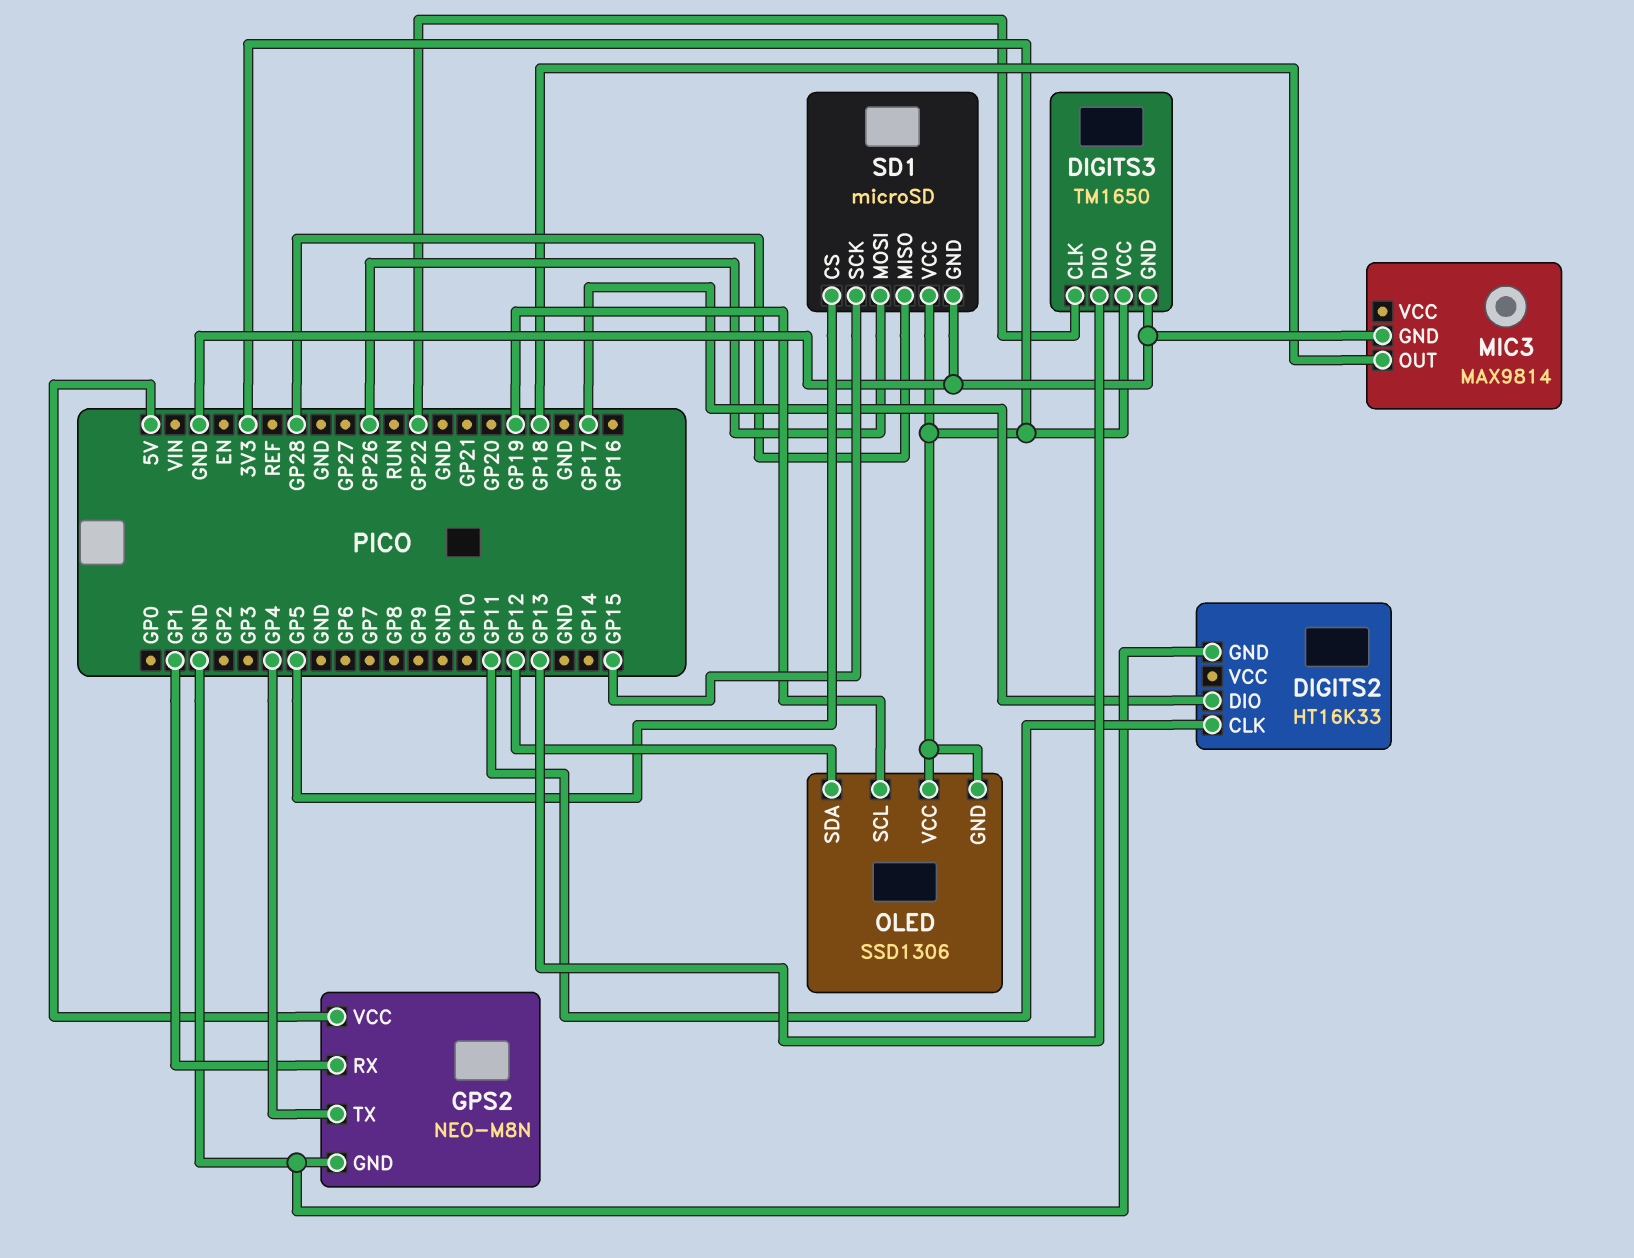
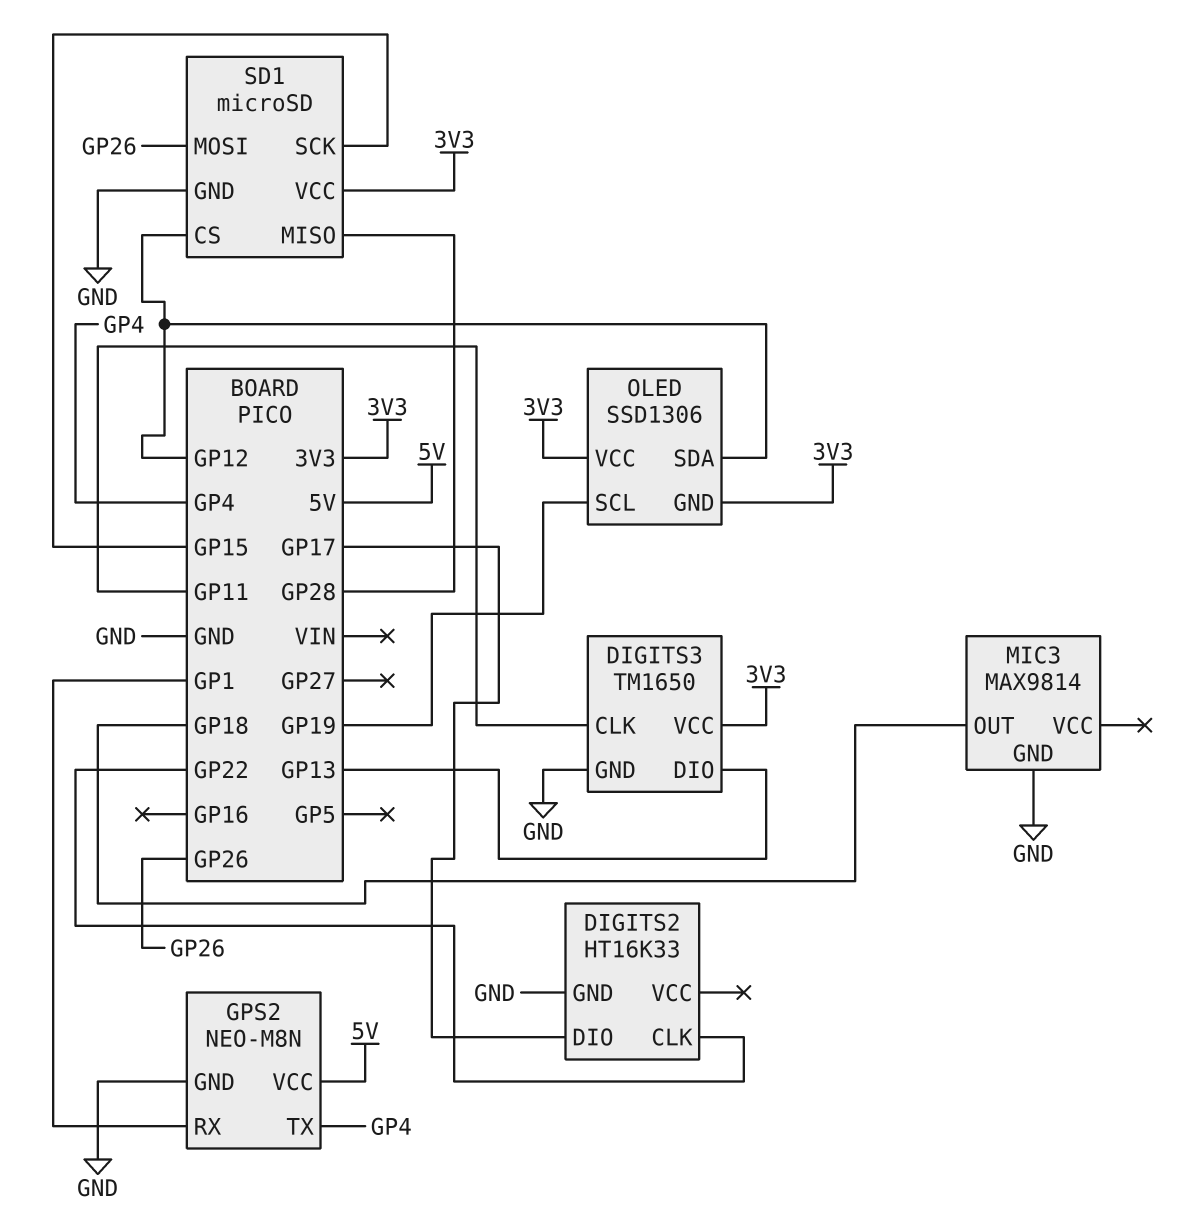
DIGITS2 pin CLK: GP11 -> GP22
DIGITS3 pin CLK: GP22 -> GP11
SD1 pin CS: GP5 -> GP12

